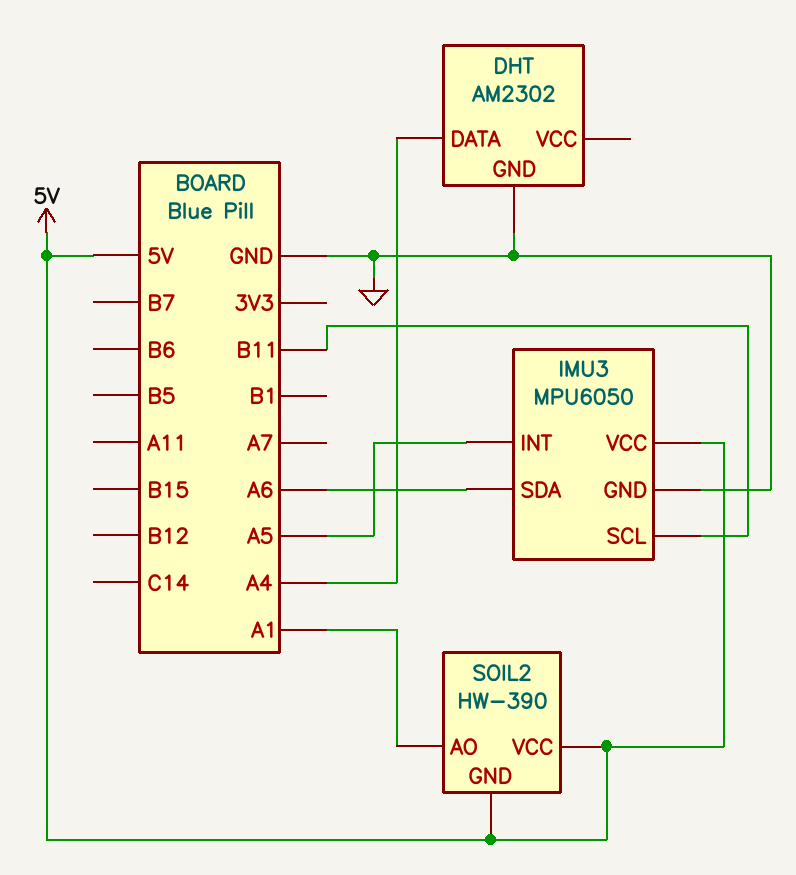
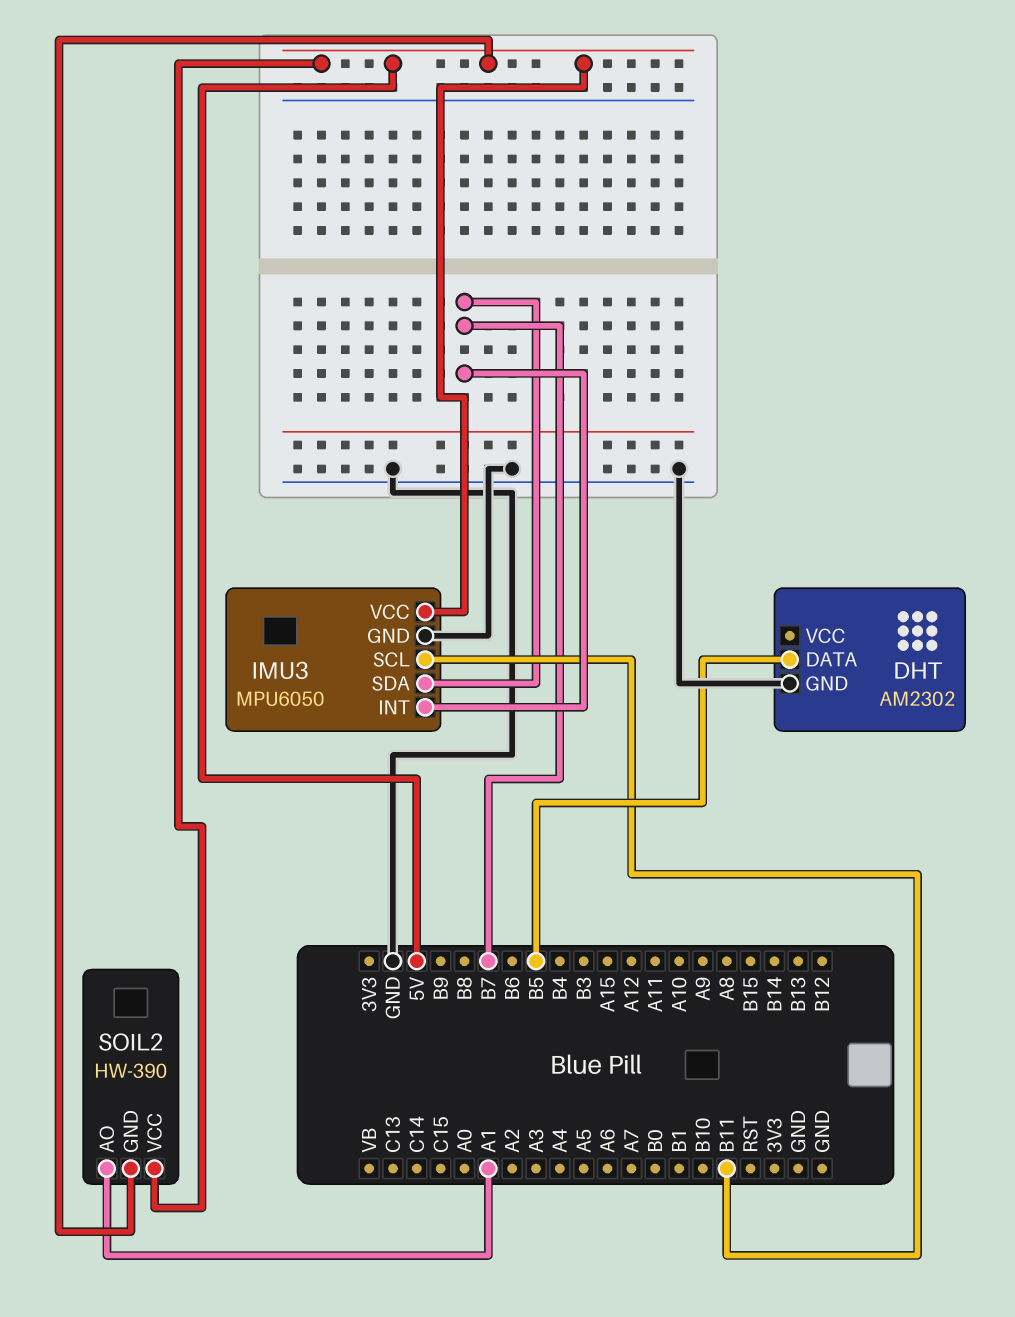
DHT pin DATA: A4 -> B5
IMU3 pin INT: A5 -> B7
IMU3 pin SDA: A6 -> B7

